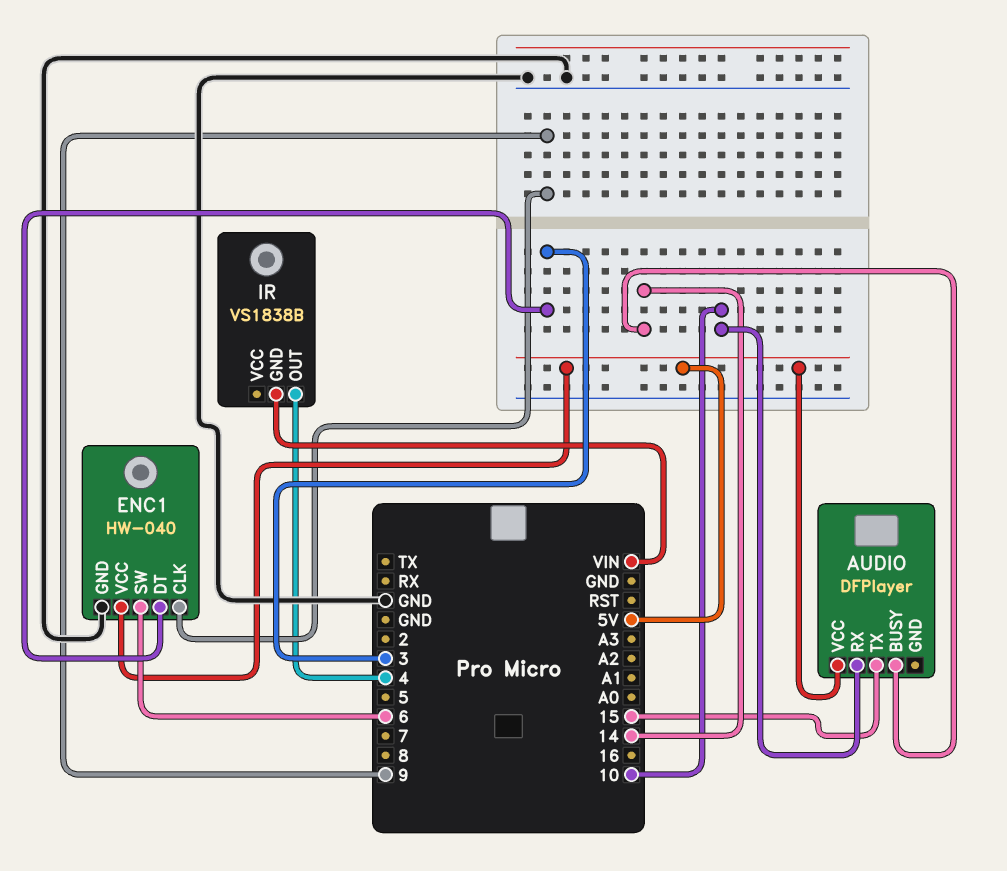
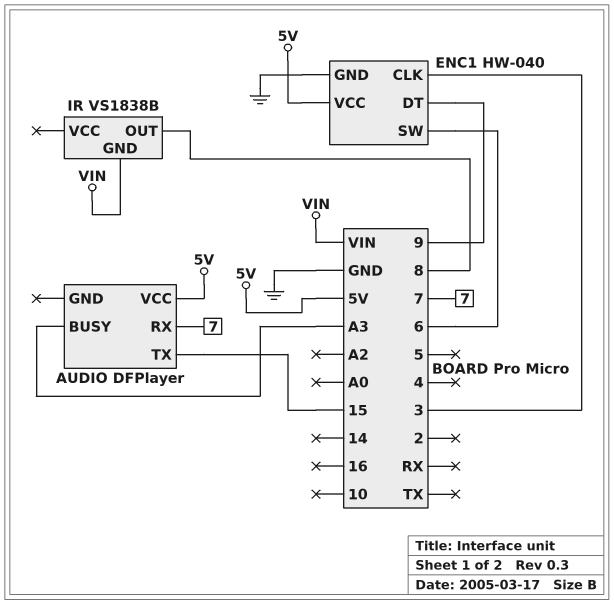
AUDIO pin BUSY: 14 -> A3
AUDIO pin RX: 10 -> 7
ENC1 pin CLK: 9 -> 3
ENC1 pin DT: 3 -> 9
IR pin OUT: 4 -> 8

